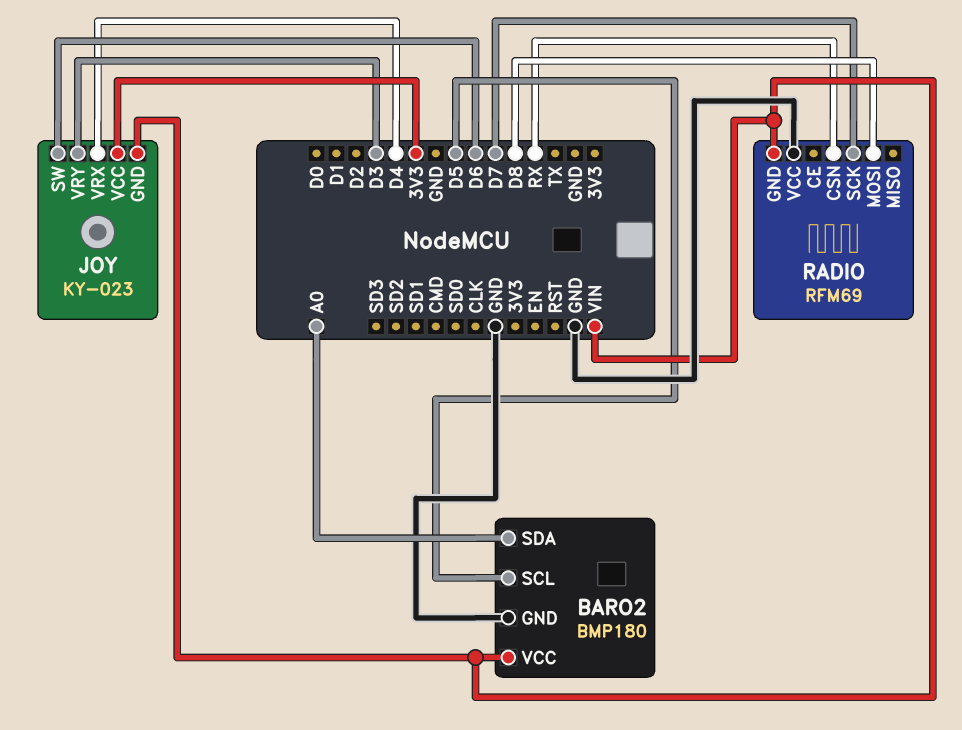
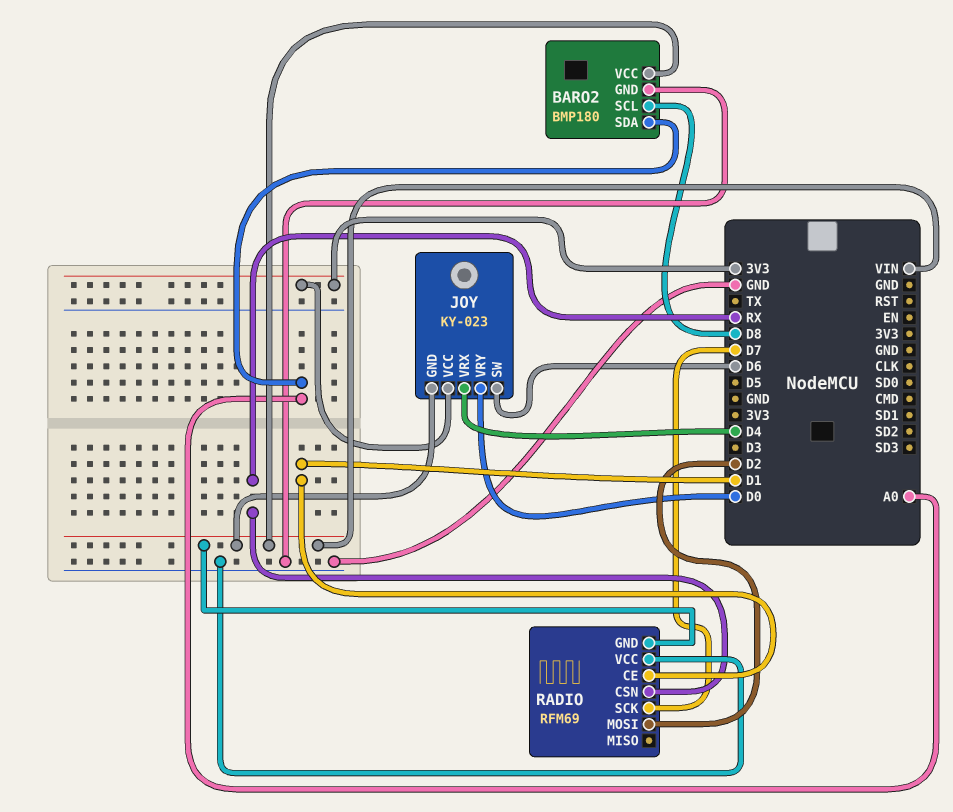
BARO2 pin SCL: D5 -> D8
JOY pin VRY: D3 -> D0
RADIO pin CE: none -> D1
RADIO pin MOSI: D8 -> D2

